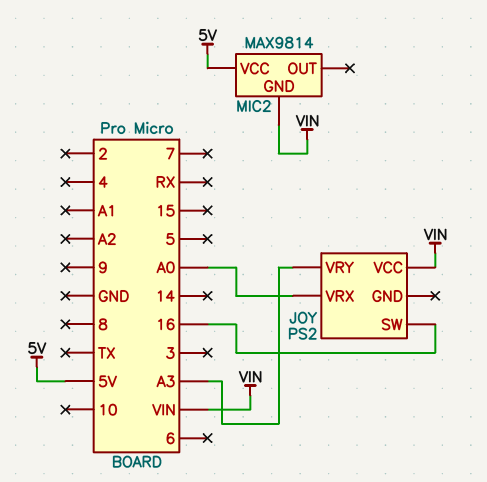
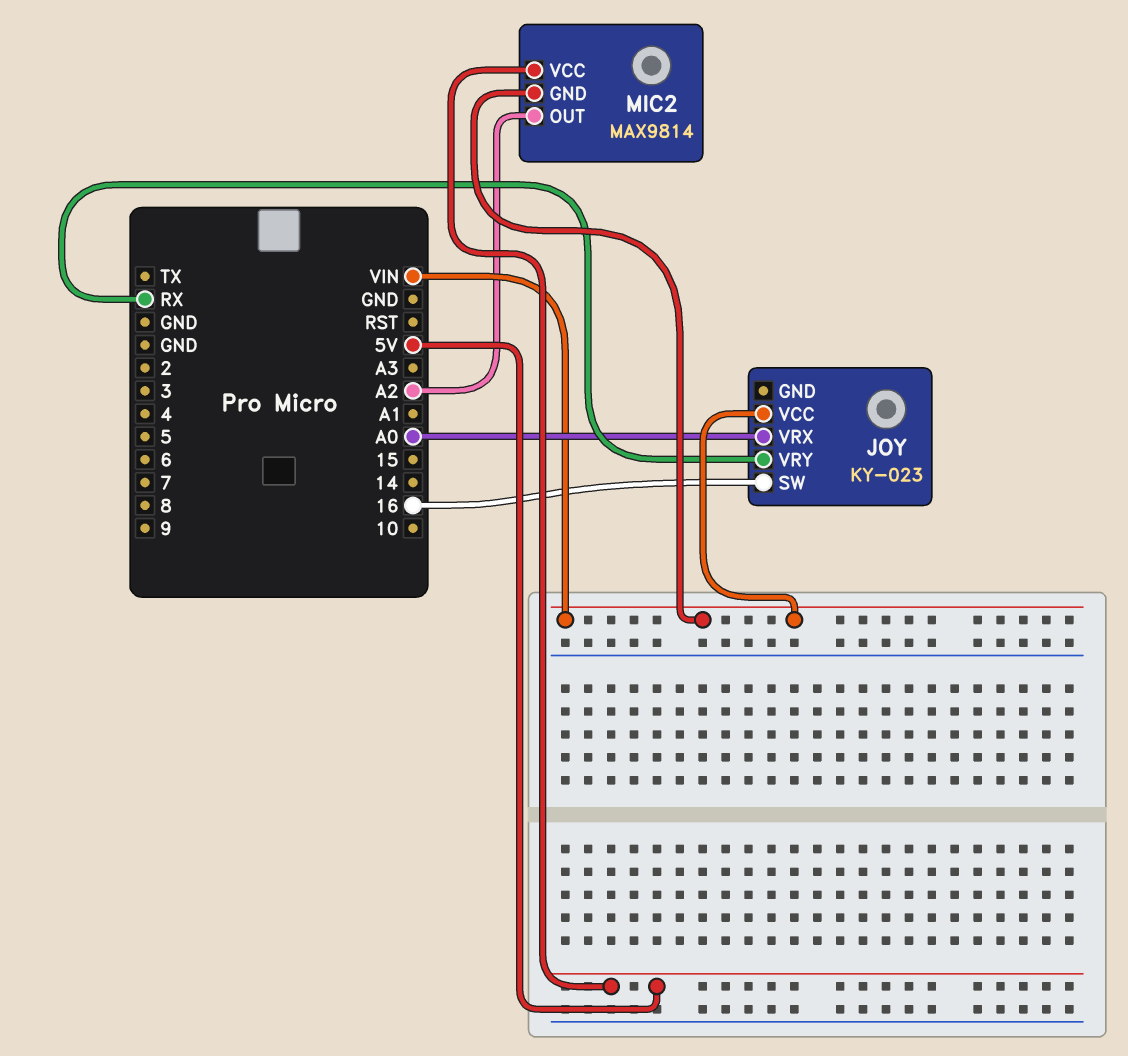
JOY: PS2 -> KY-023
JOY pin VRY: A3 -> RX
MIC2 pin OUT: none -> A2

